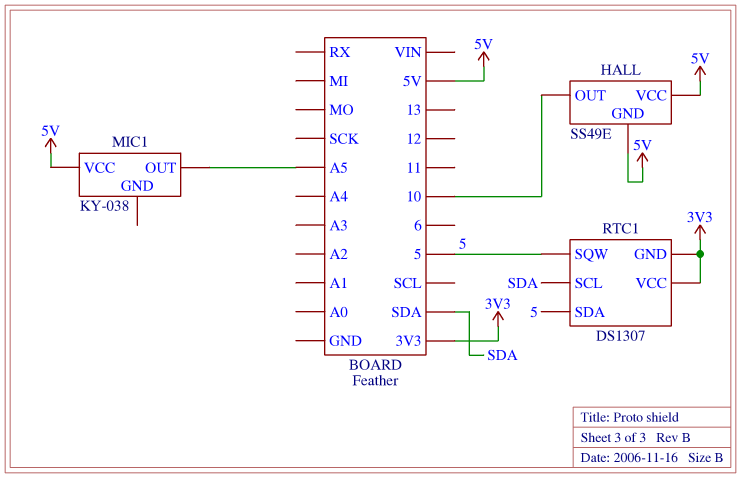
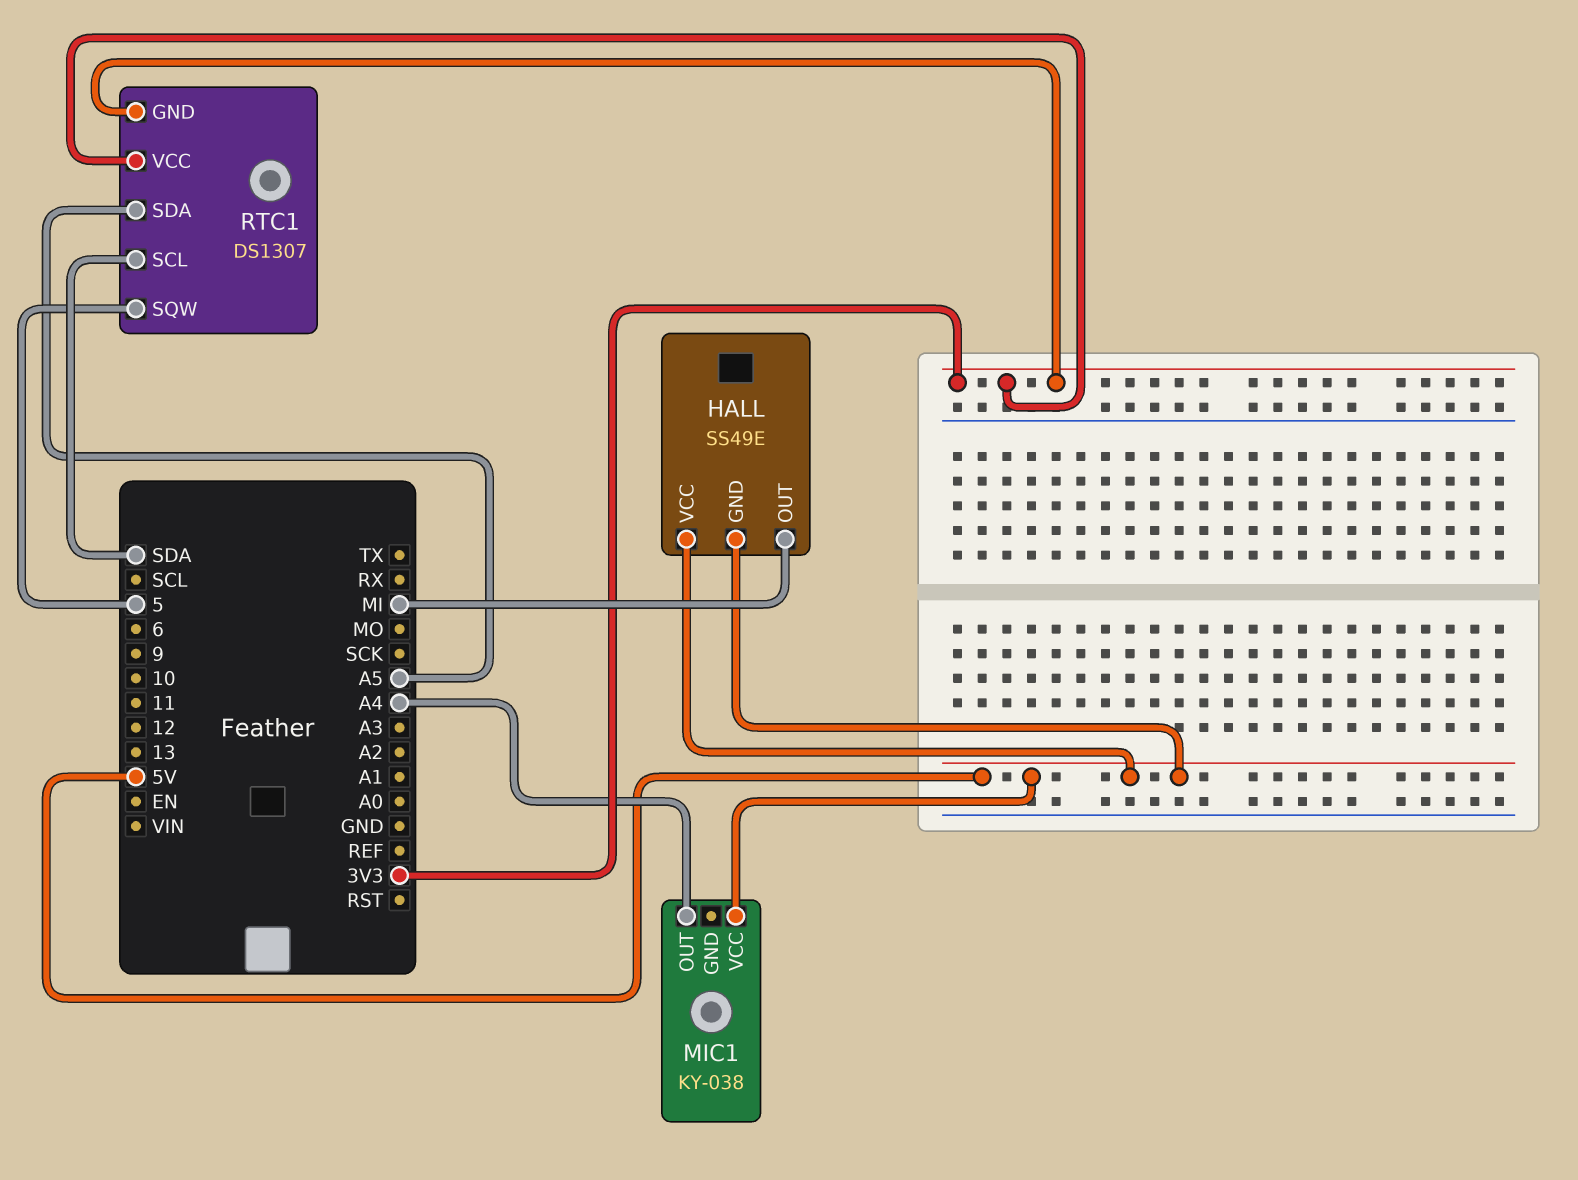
HALL pin OUT: 10 -> MI
MIC1 pin OUT: A5 -> A4
RTC1 pin SDA: 5 -> A5

